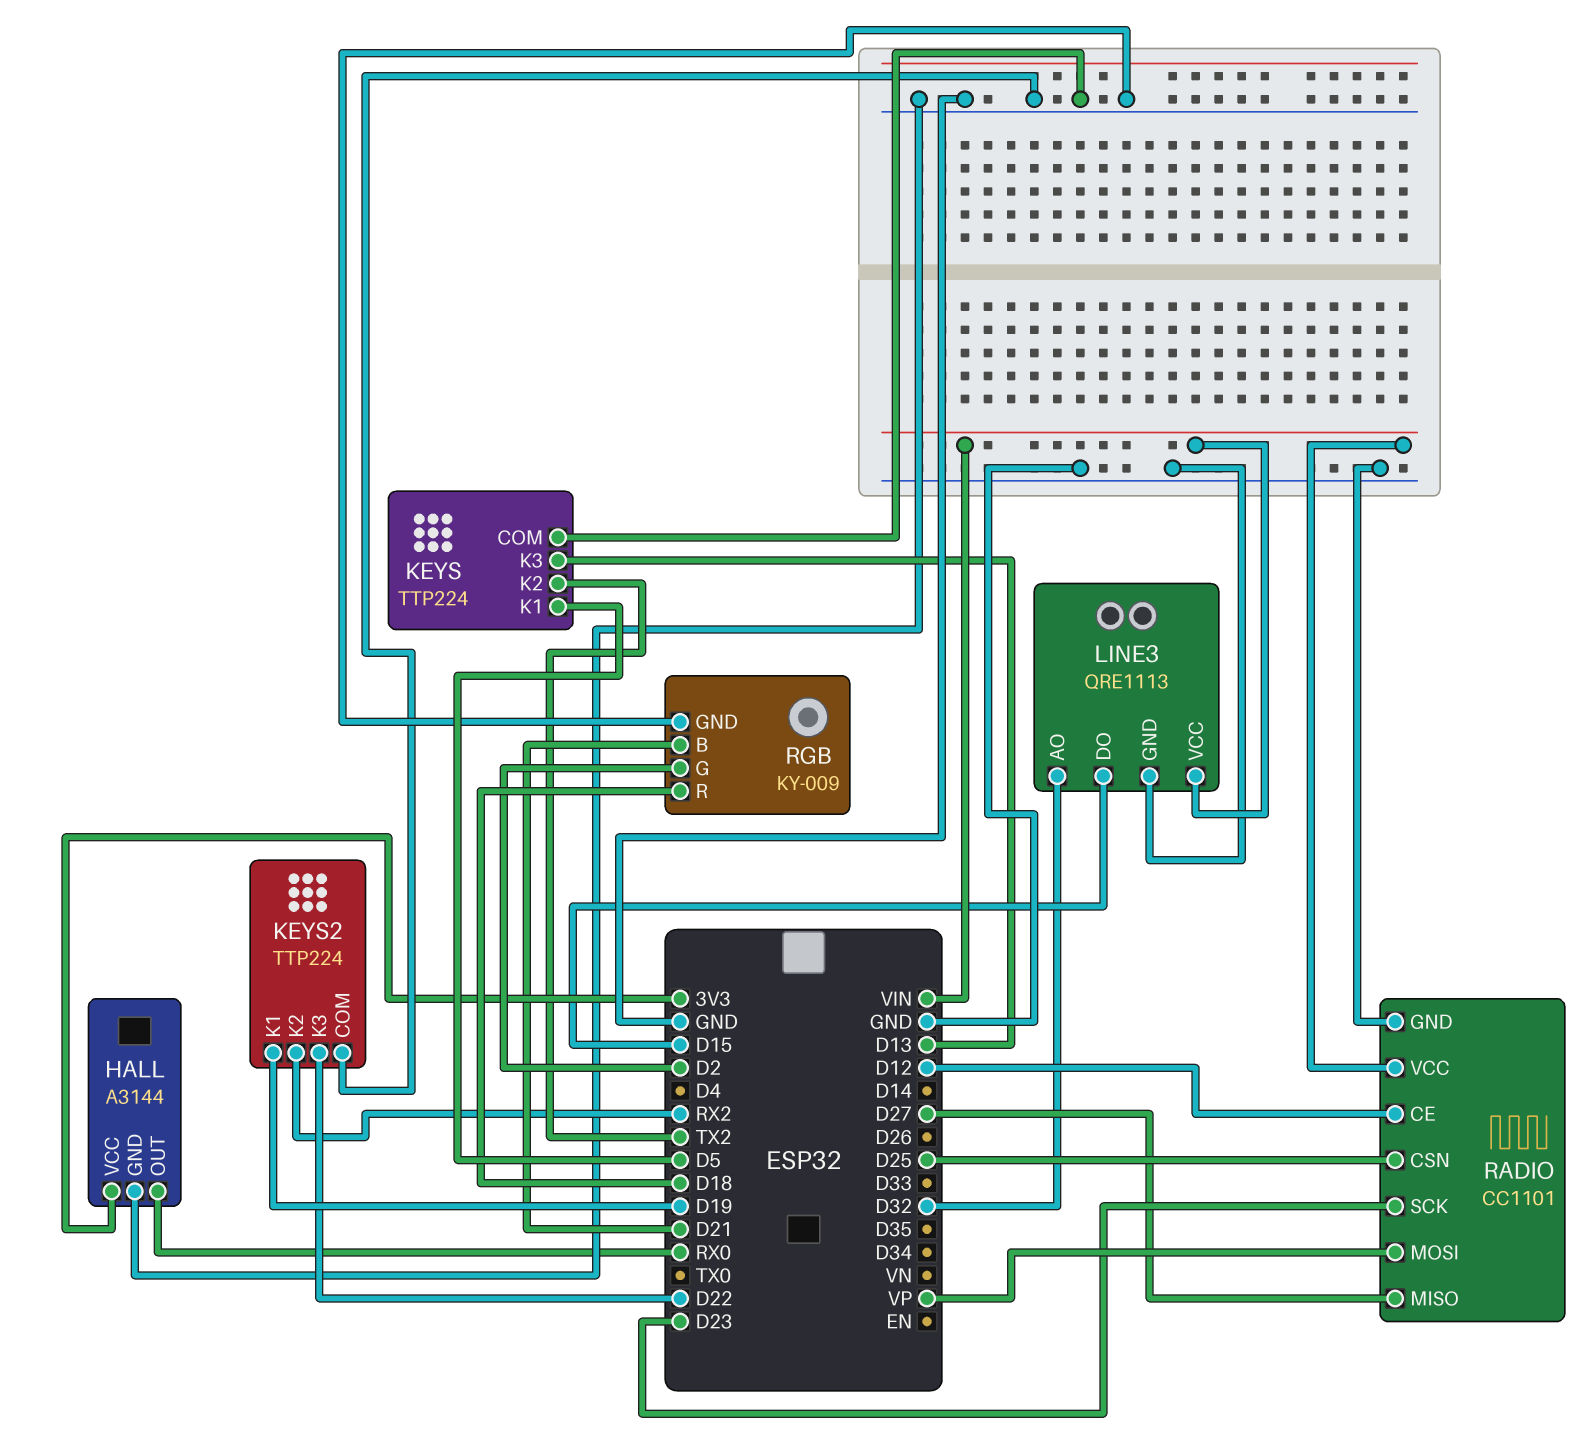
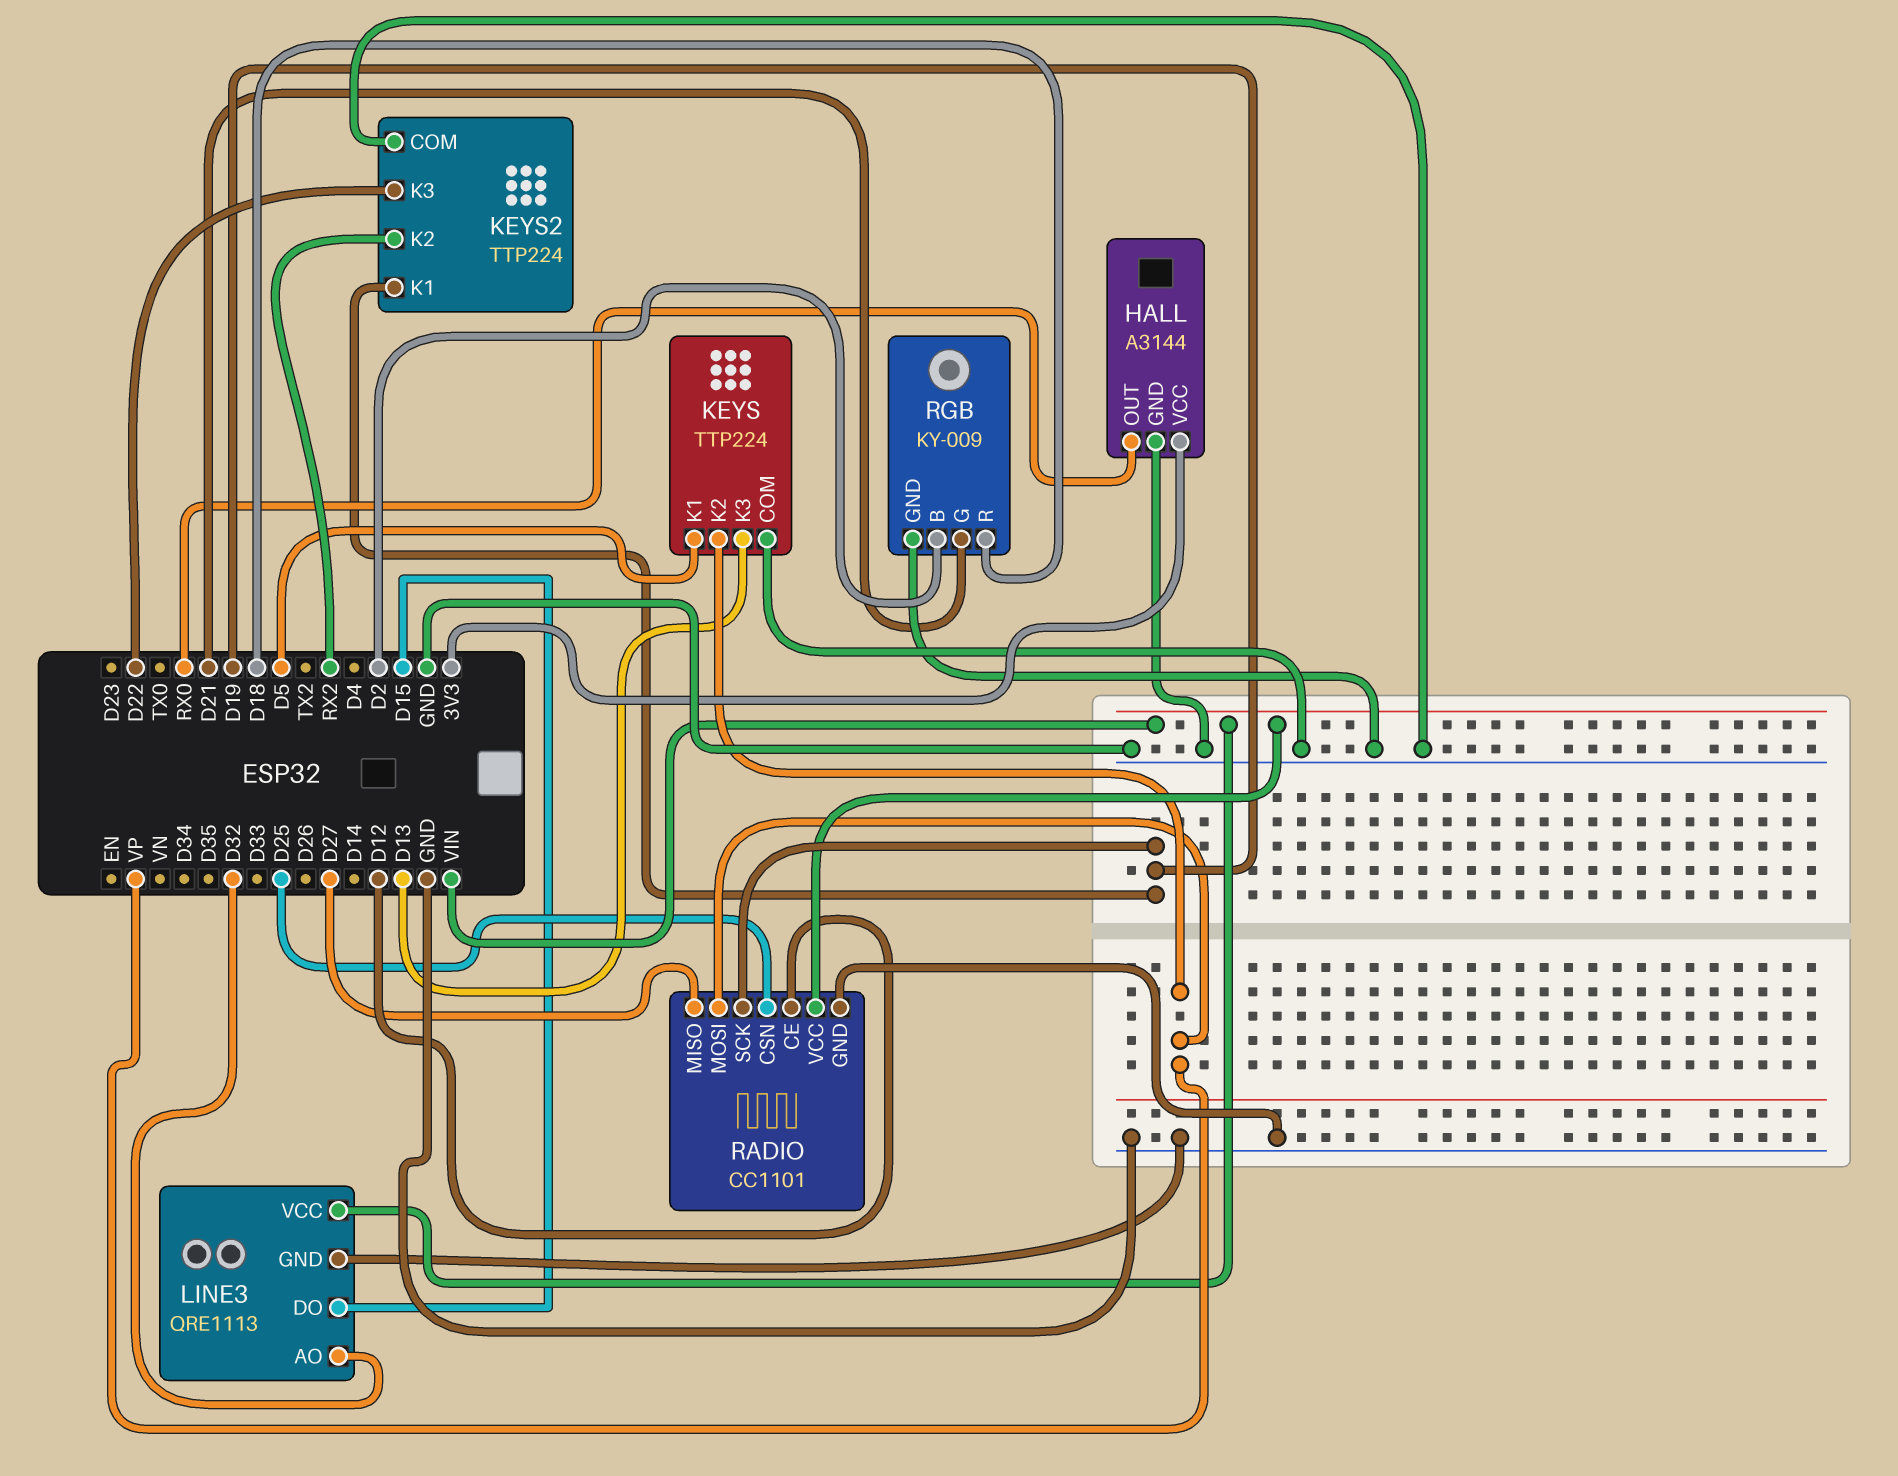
KEYS pin K2: TX2 -> VP
RADIO pin SCK: D23 -> D19
RGB pin B: D21 -> D2
RGB pin G: D2 -> D21

